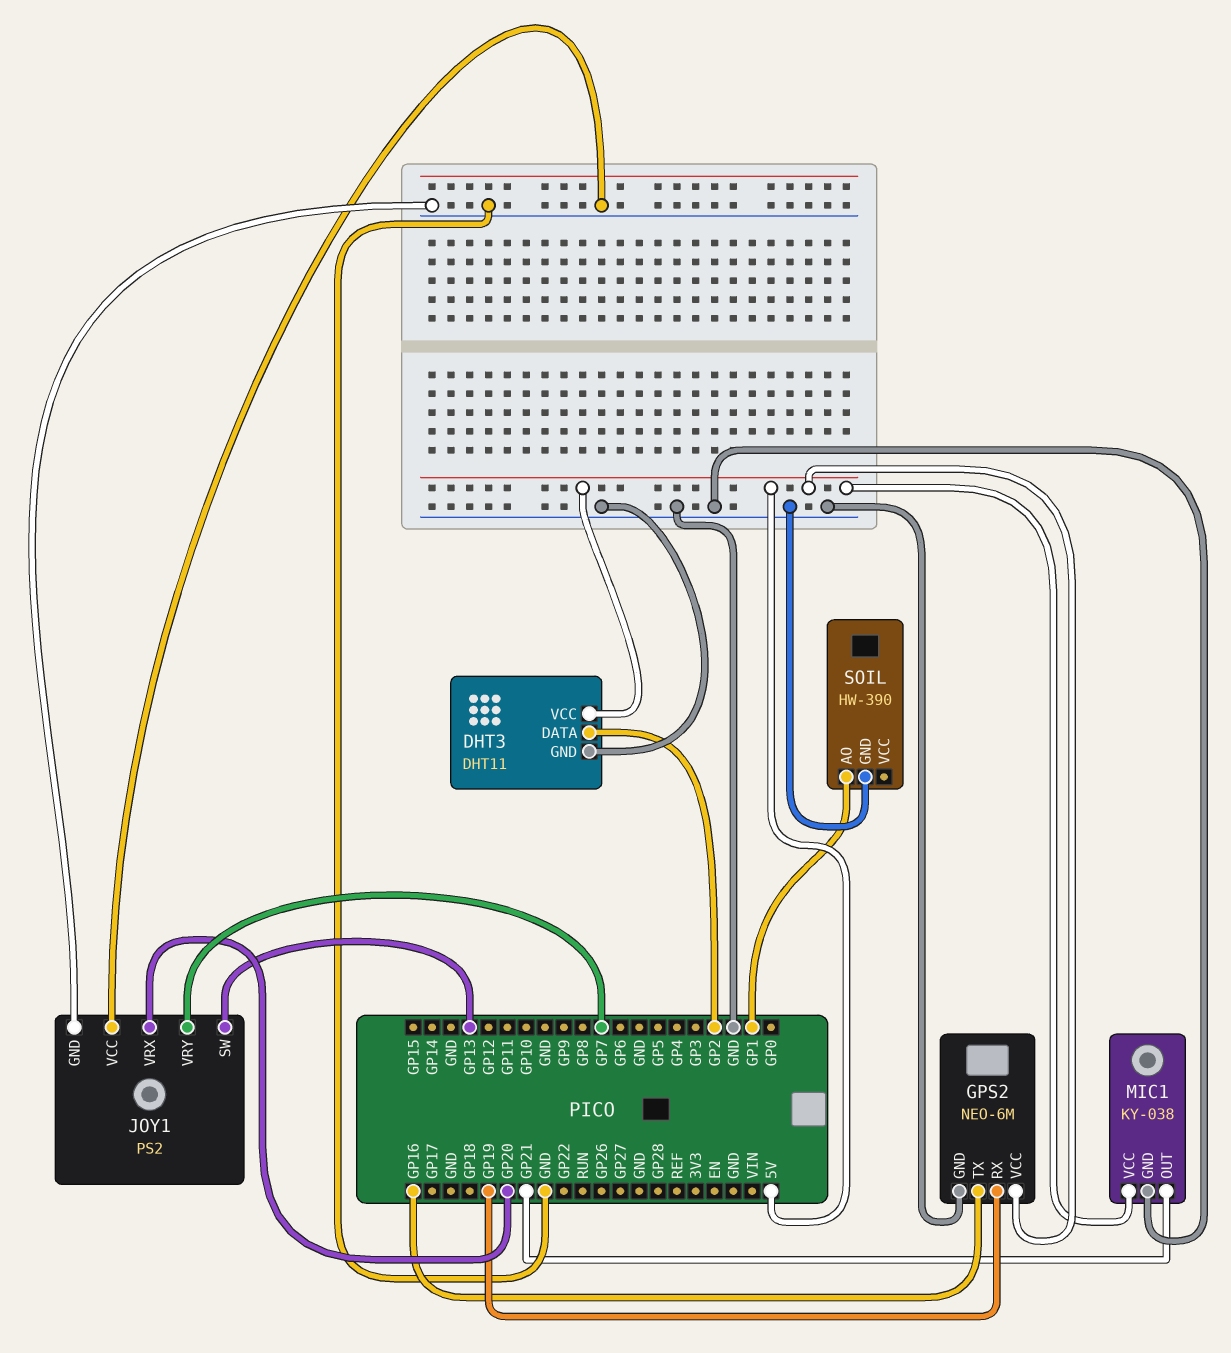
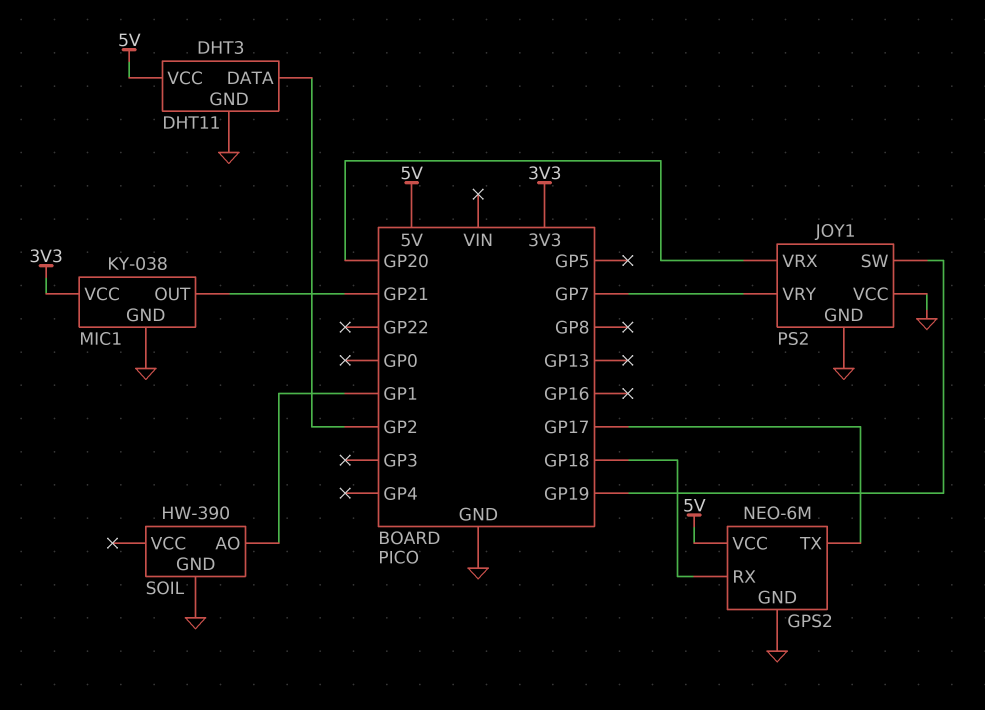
GPS2 pin RX: GP19 -> GP18
GPS2 pin TX: GP16 -> GP17
JOY1 pin SW: GP13 -> GP19
MIC1 pin VCC: 5V -> 3V3

